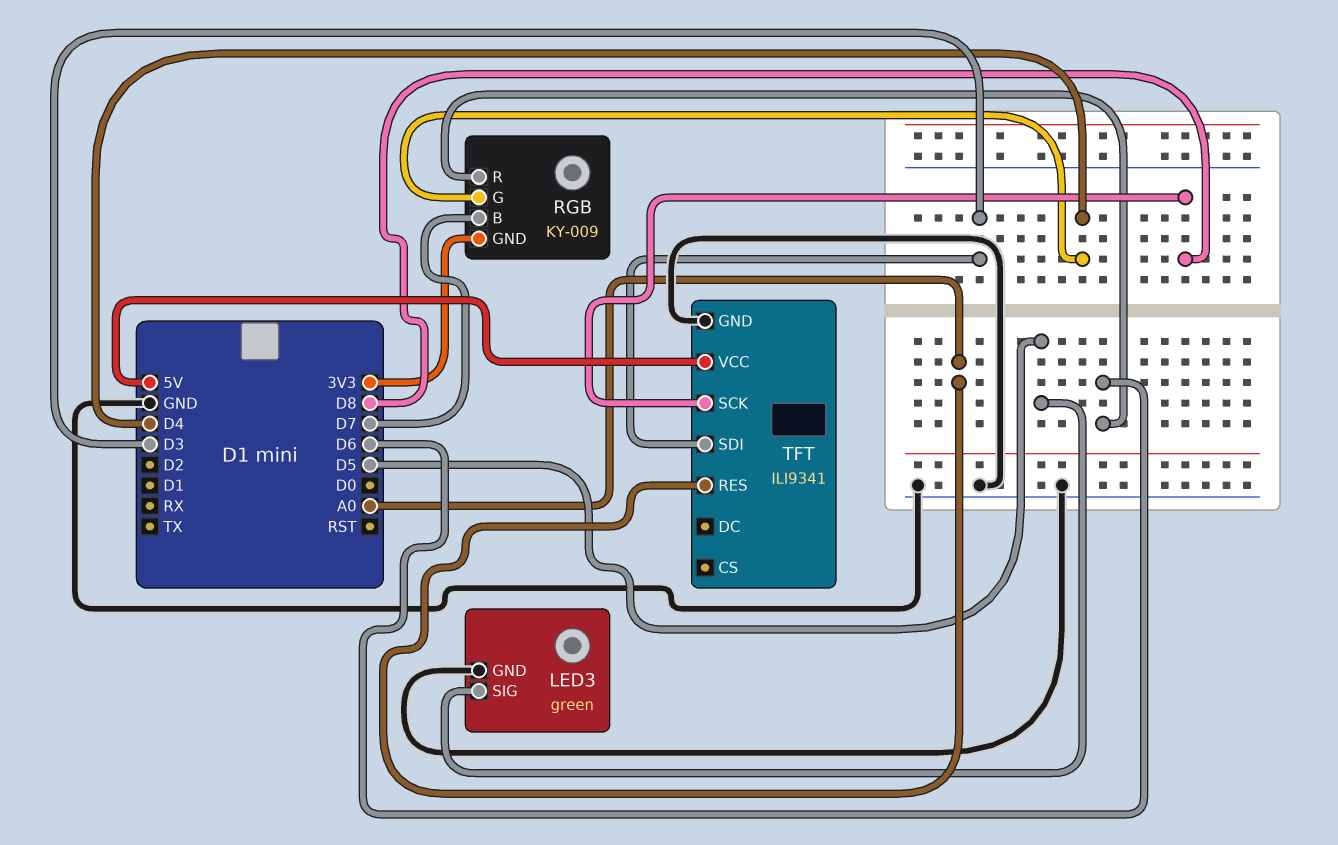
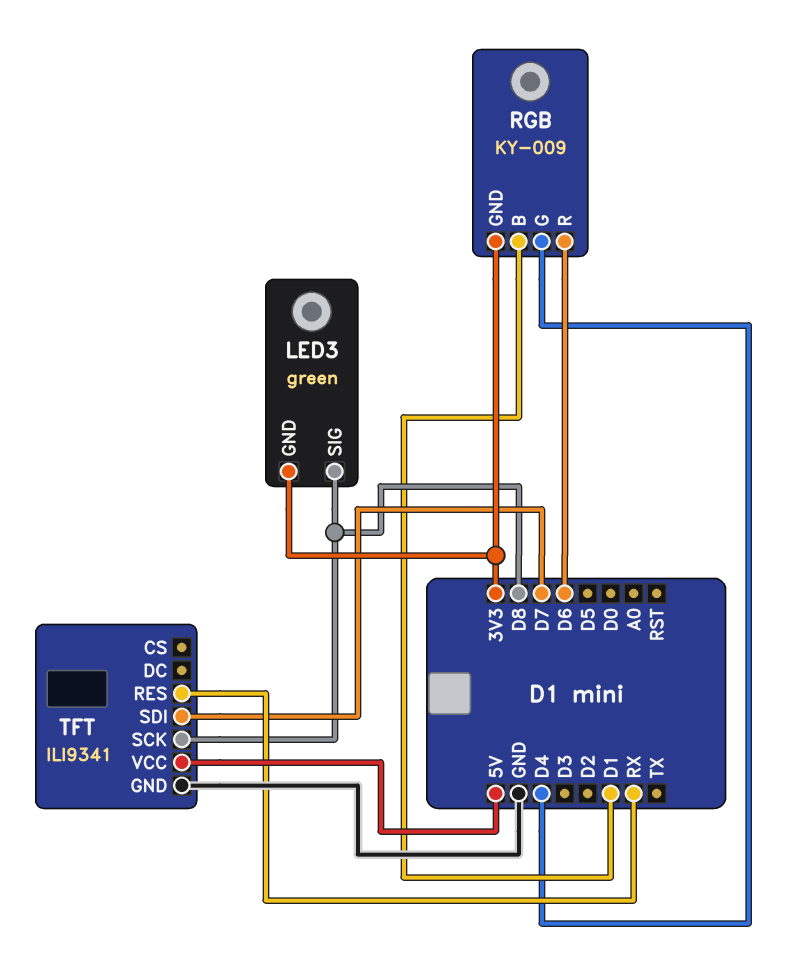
LED3 pin GND: GND -> 3V3
LED3 pin SIG: D5 -> D8
RGB pin B: D7 -> D1
TFT pin RES: A0 -> RX
TFT pin SDI: D3 -> D7

